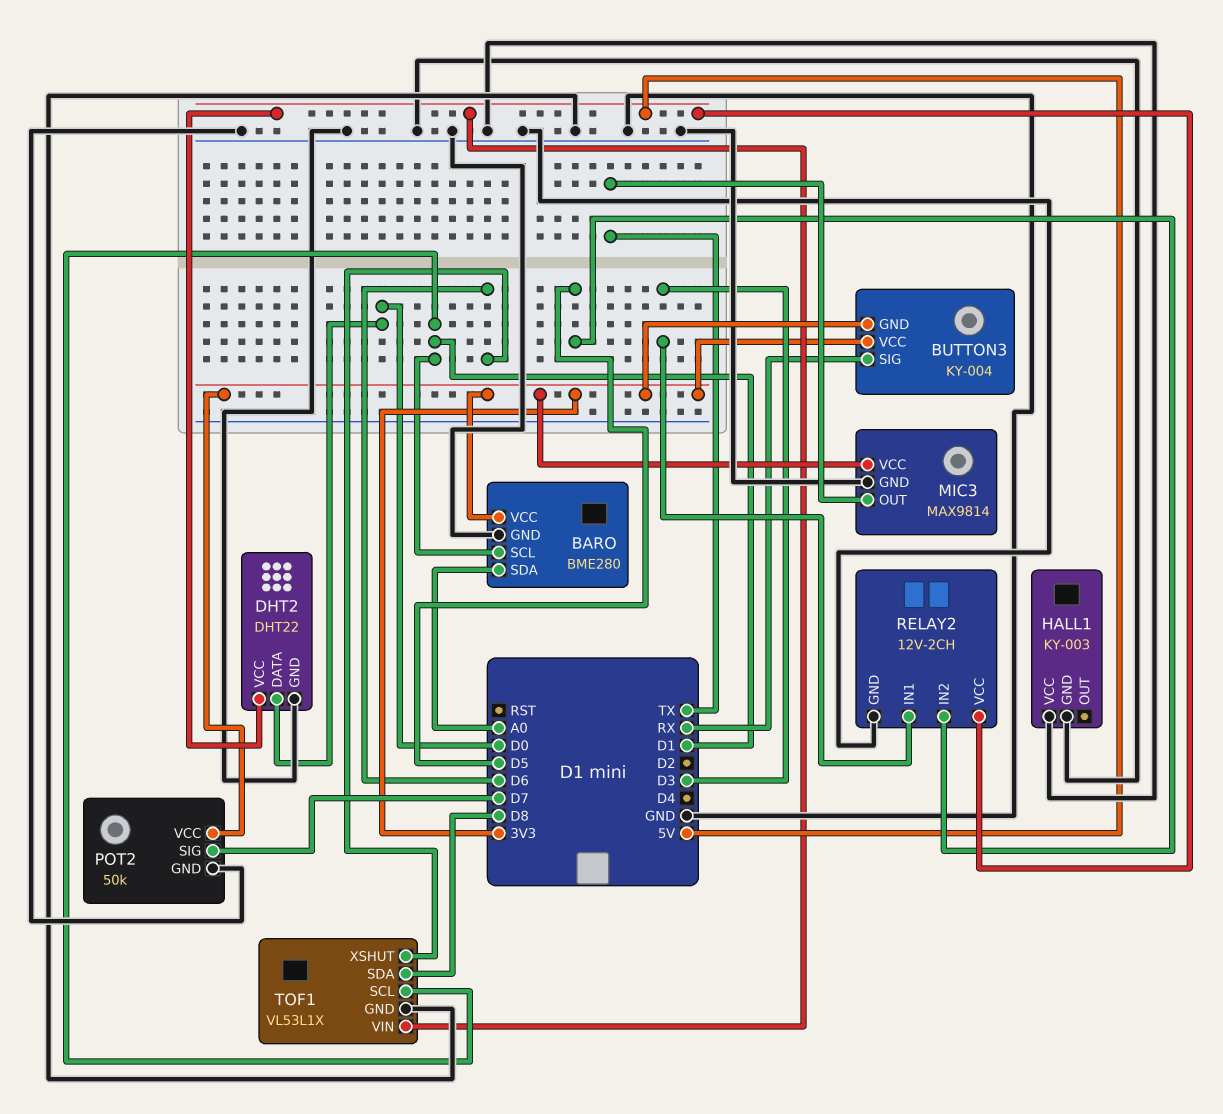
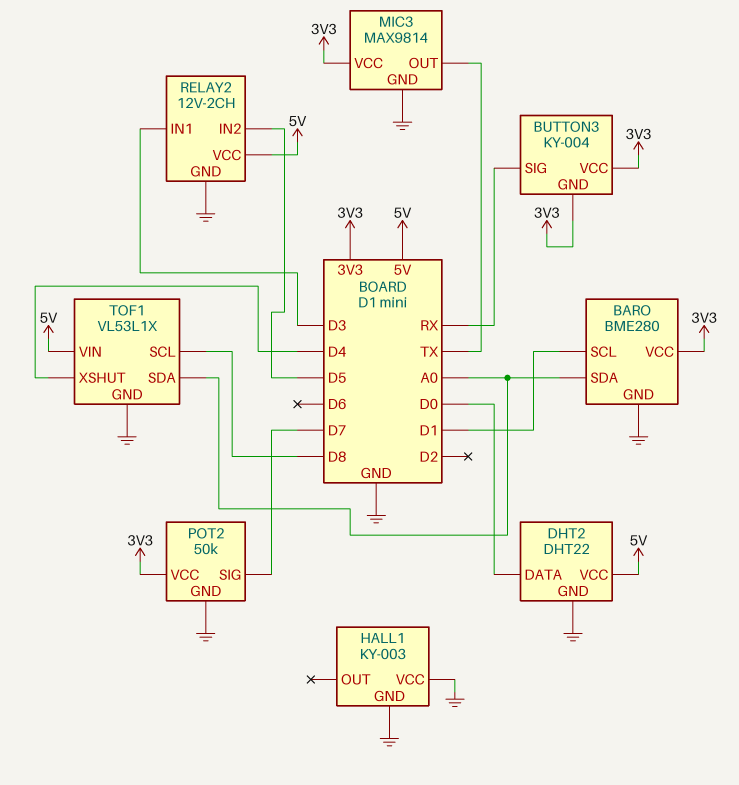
TOF1 pin SCL: D1 -> D8
TOF1 pin SDA: D8 -> A0
TOF1 pin XSHUT: D6 -> D4

